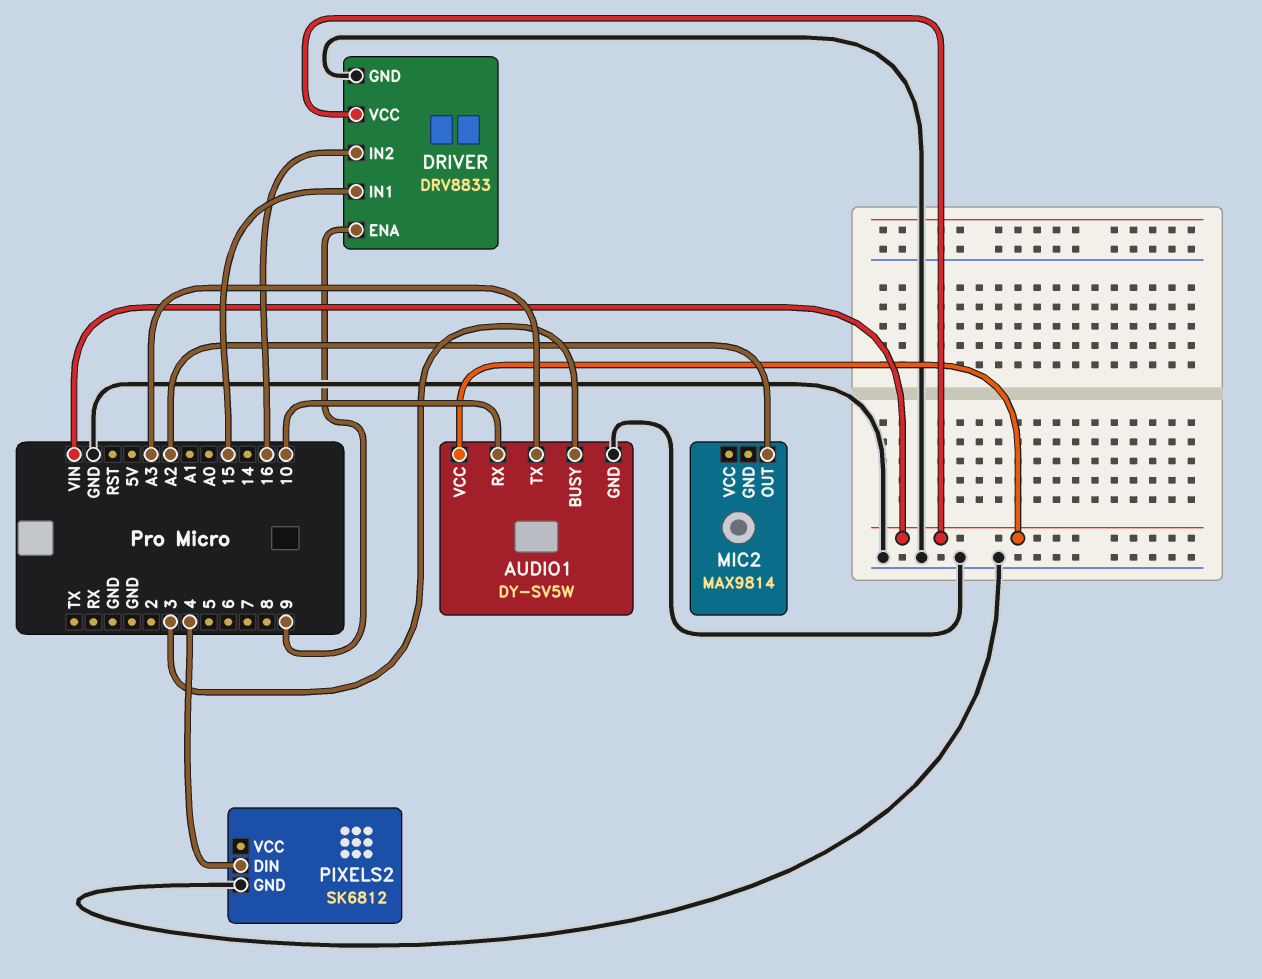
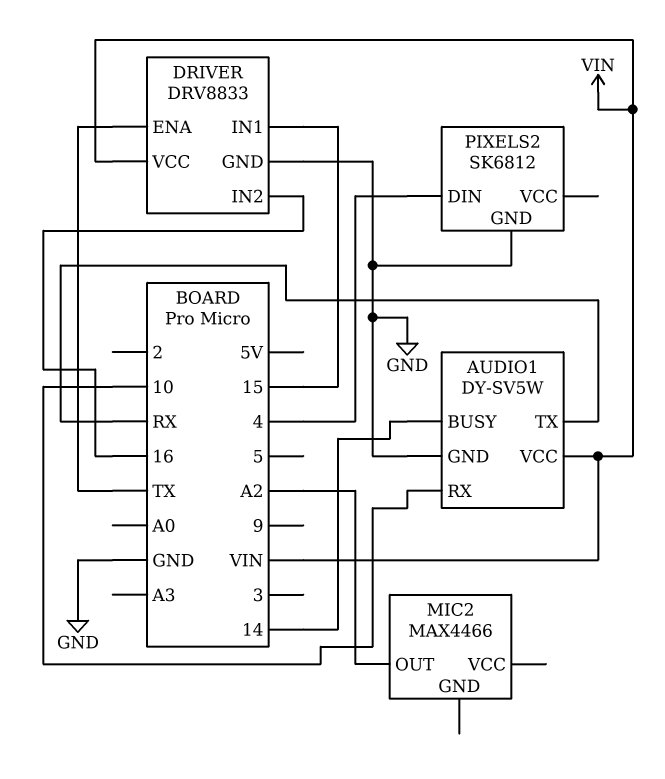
AUDIO1 pin BUSY: 3 -> 14
AUDIO1 pin TX: A3 -> RX
DRIVER pin ENA: 9 -> TX
MIC2: MAX9814 -> MAX4466

